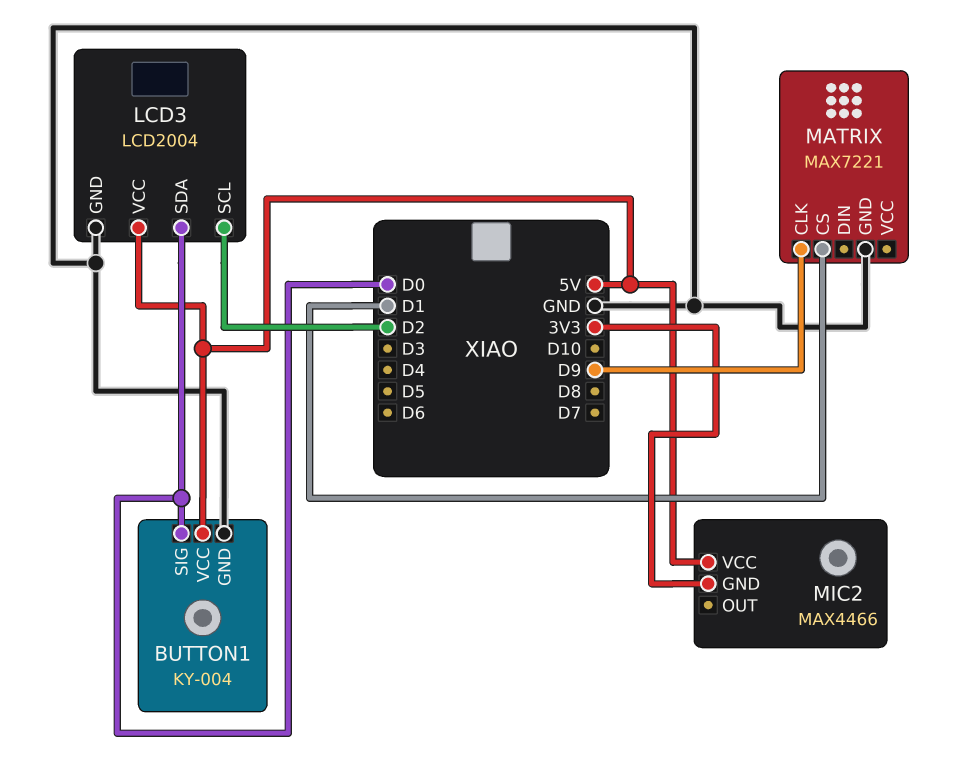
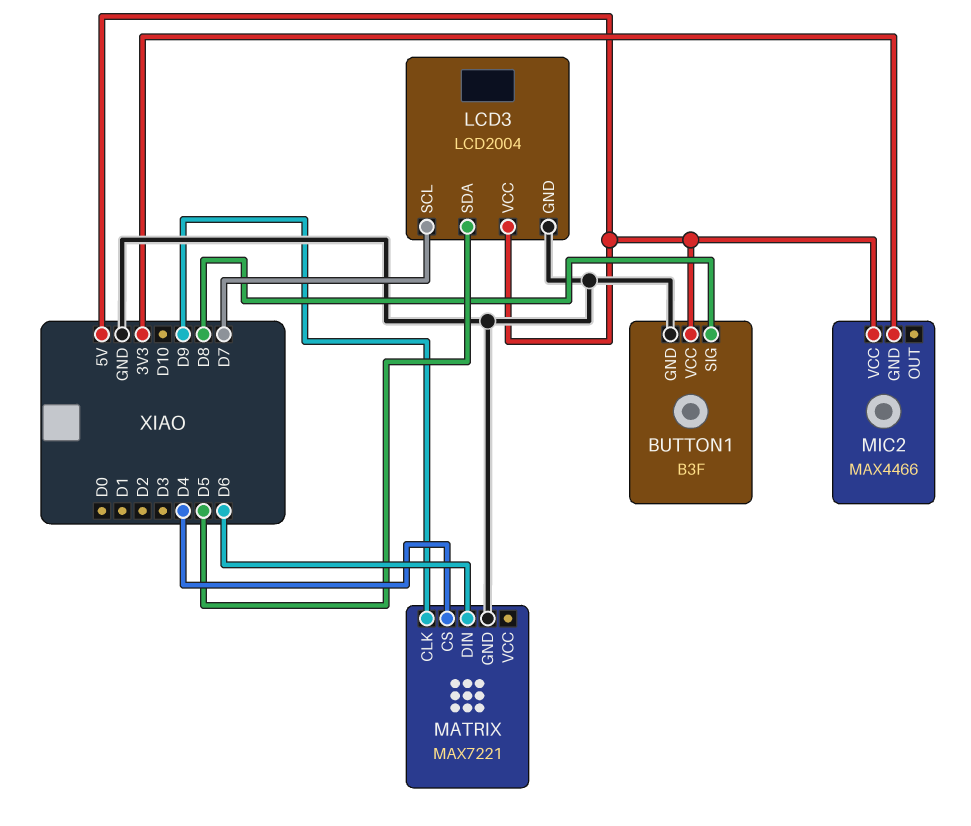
BUTTON1: KY-004 -> B3F
BUTTON1 pin SIG: D0 -> D8
LCD3 pin SCL: D2 -> D7
LCD3 pin SDA: D0 -> D5
MATRIX pin CS: D1 -> D4
MATRIX pin DIN: none -> D6

